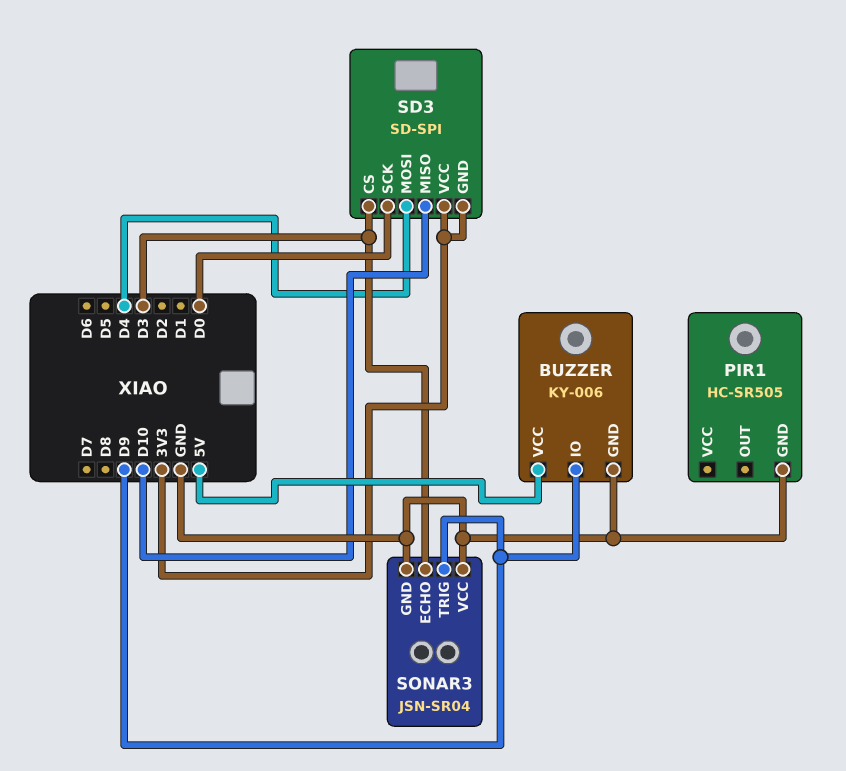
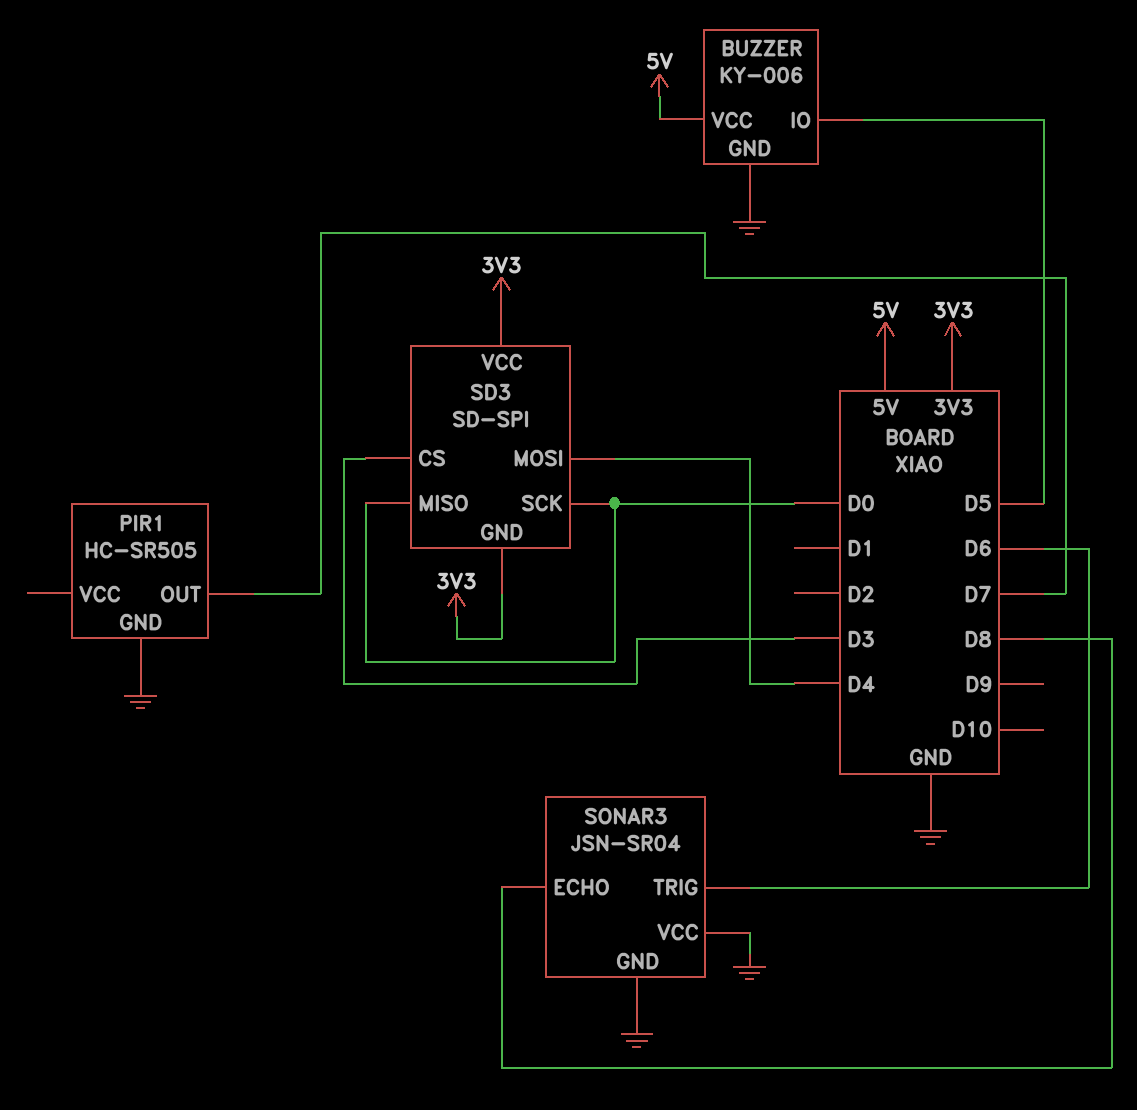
BUZZER pin IO: D9 -> D5
PIR1 pin OUT: none -> D7
SD3 pin MISO: D10 -> D0
SONAR3 pin ECHO: D3 -> D8
SONAR3 pin TRIG: D9 -> D6

